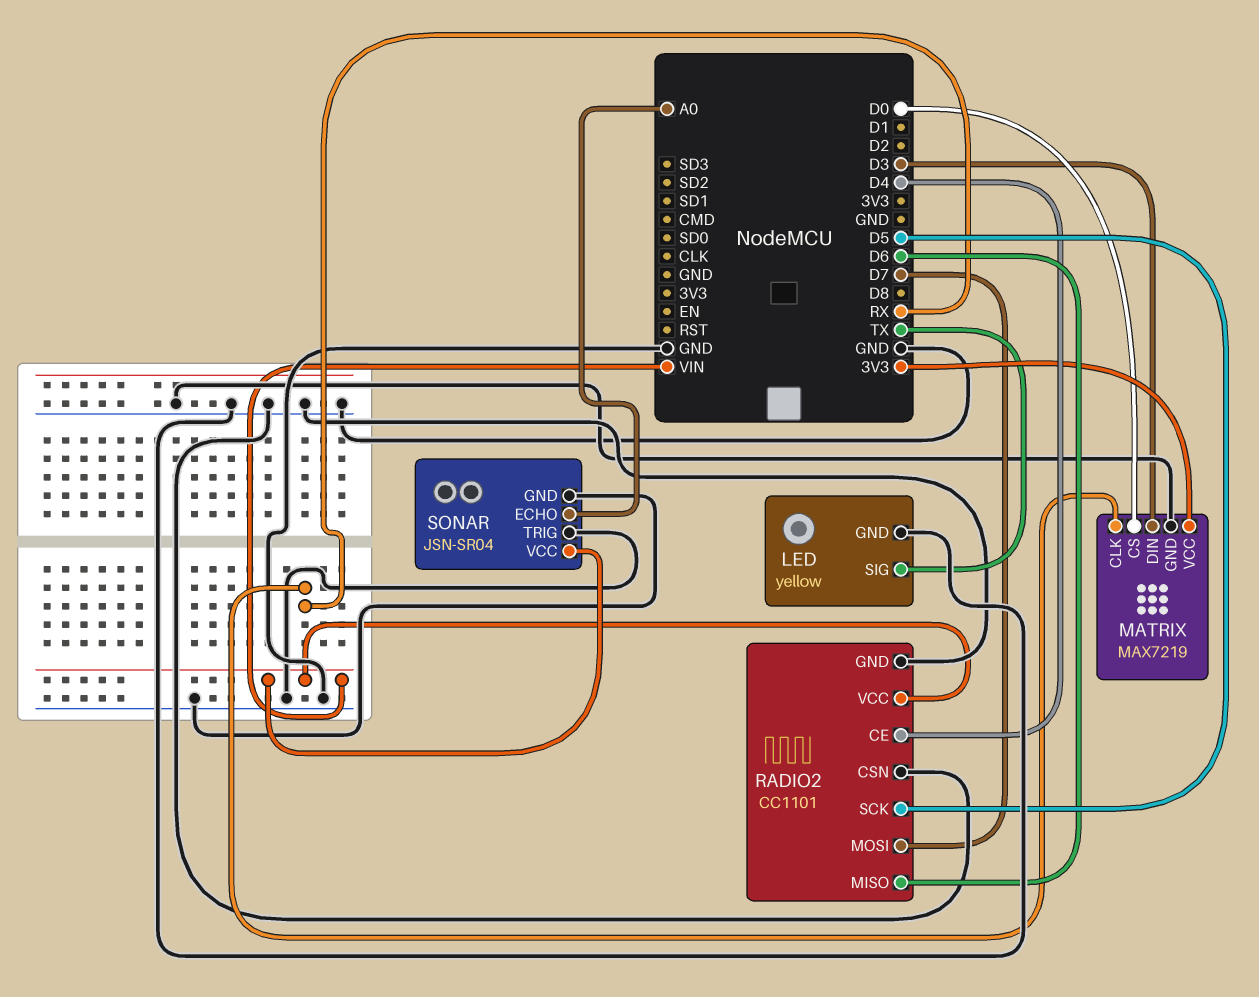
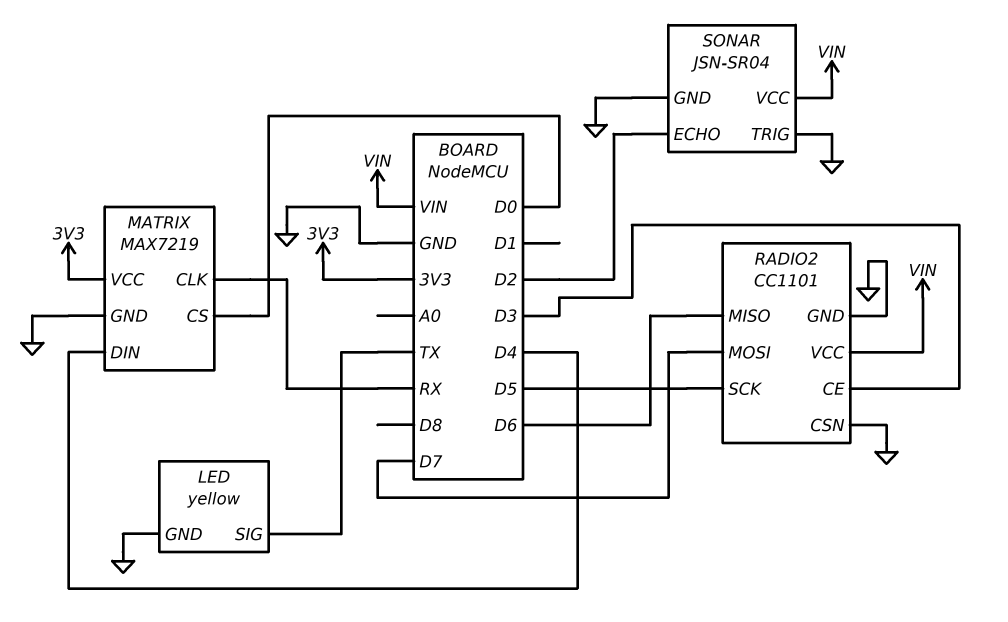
MATRIX pin DIN: D3 -> D4
RADIO2 pin CE: D4 -> D3
SONAR pin ECHO: A0 -> D2

